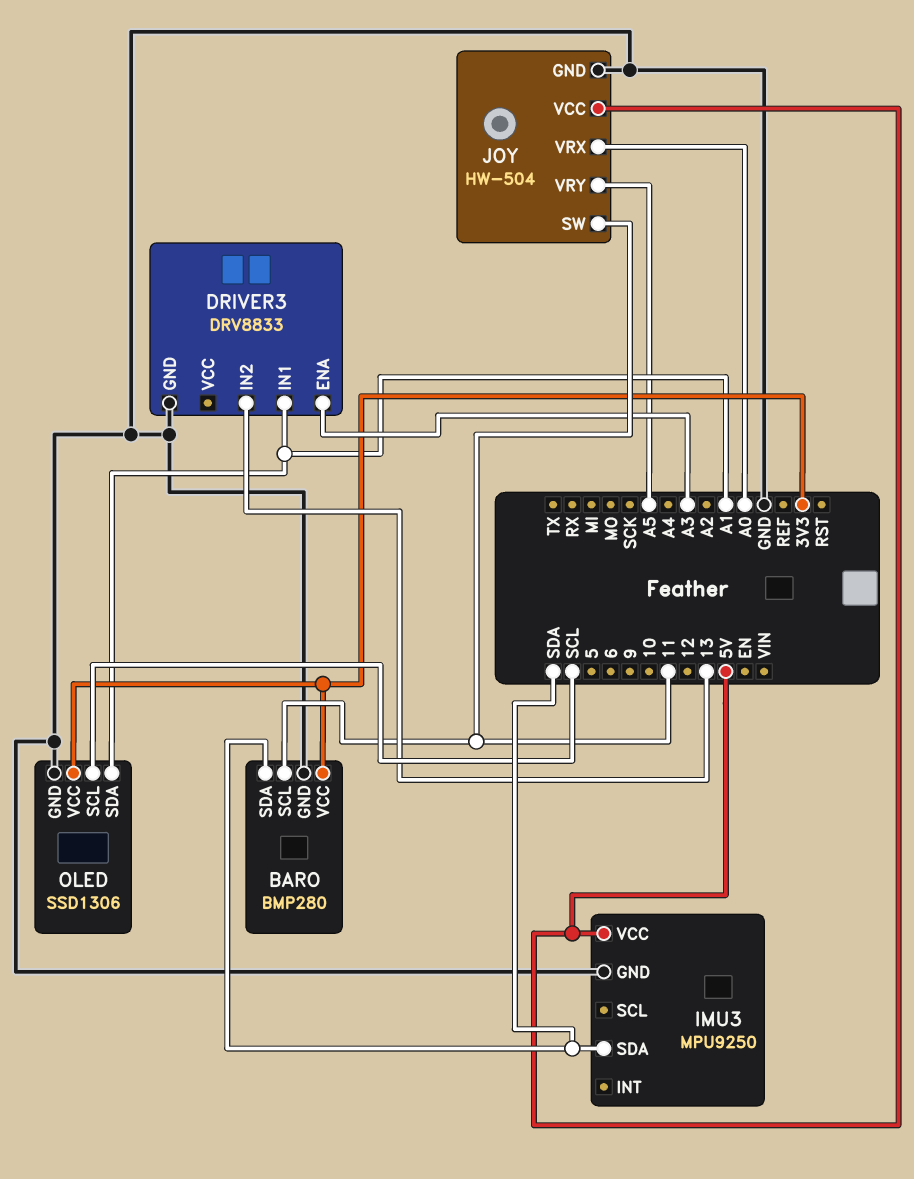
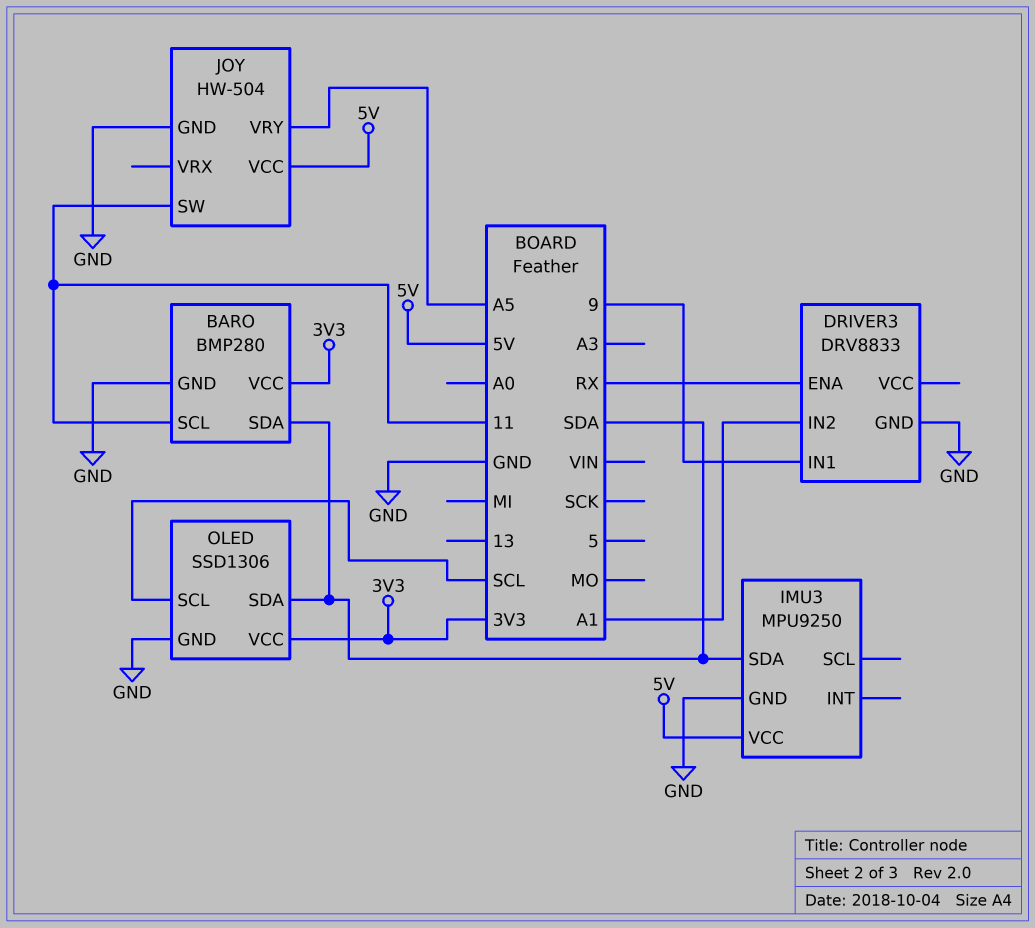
DRIVER3 pin ENA: A3 -> RX
DRIVER3 pin IN1: A1 -> 9
DRIVER3 pin IN2: 13 -> A1
JOY pin VRX: A0 -> none
OLED pin SDA: A1 -> SDA

